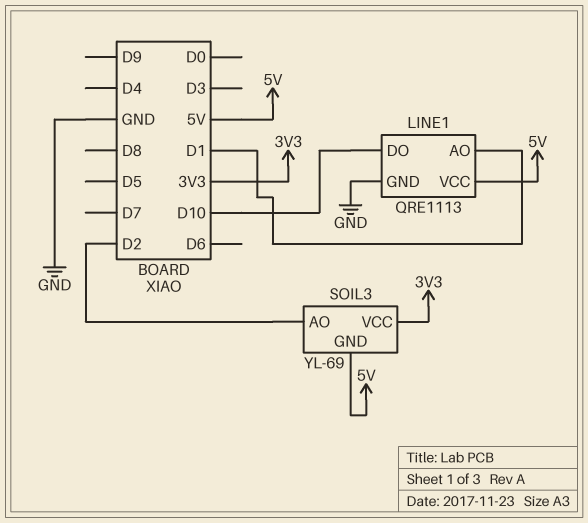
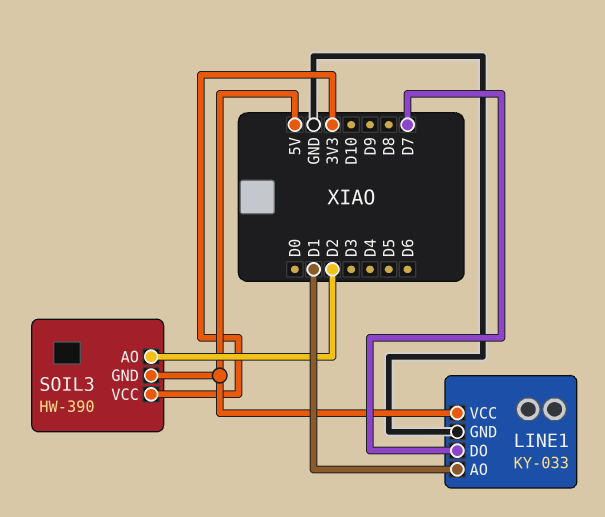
LINE1: QRE1113 -> KY-033
LINE1 pin DO: D10 -> D7
SOIL3: YL-69 -> HW-390

